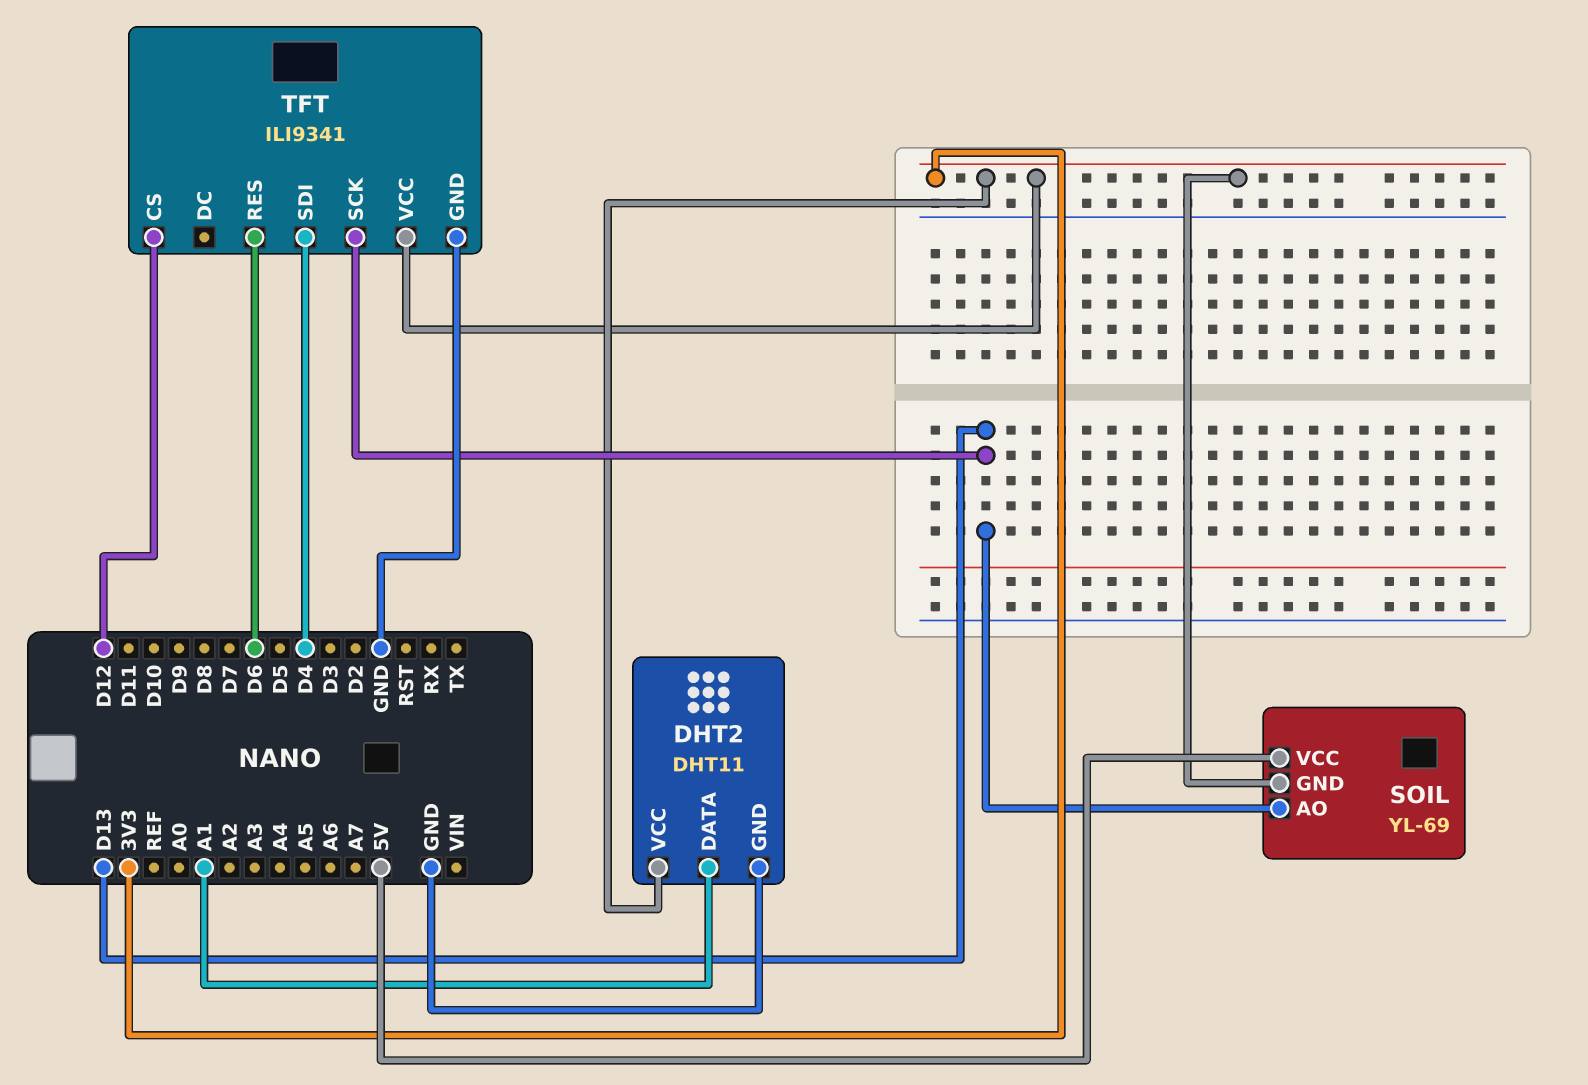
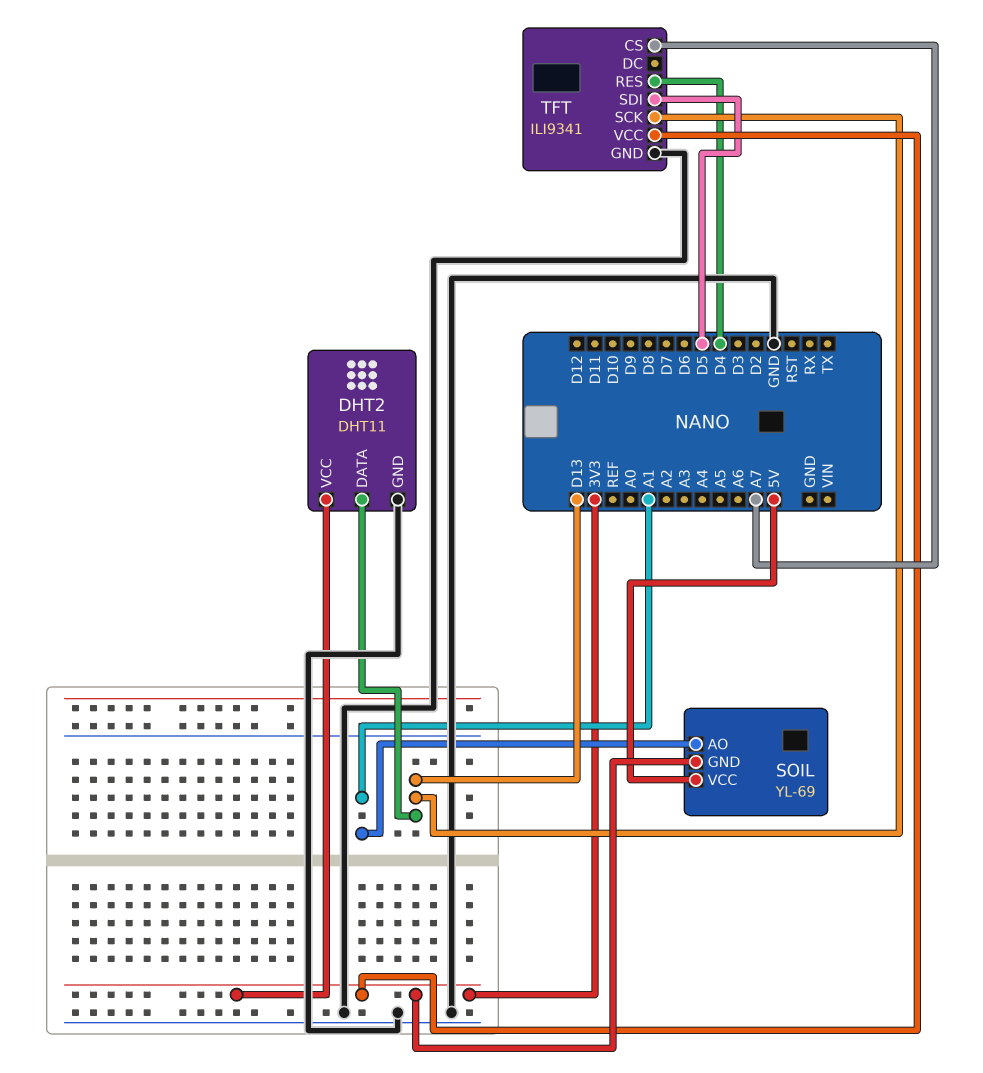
DHT2 pin DATA: A1 -> D13
SOIL pin AO: D13 -> A1
TFT pin CS: D12 -> A7
TFT pin RES: D6 -> D4
TFT pin SDI: D4 -> D5

